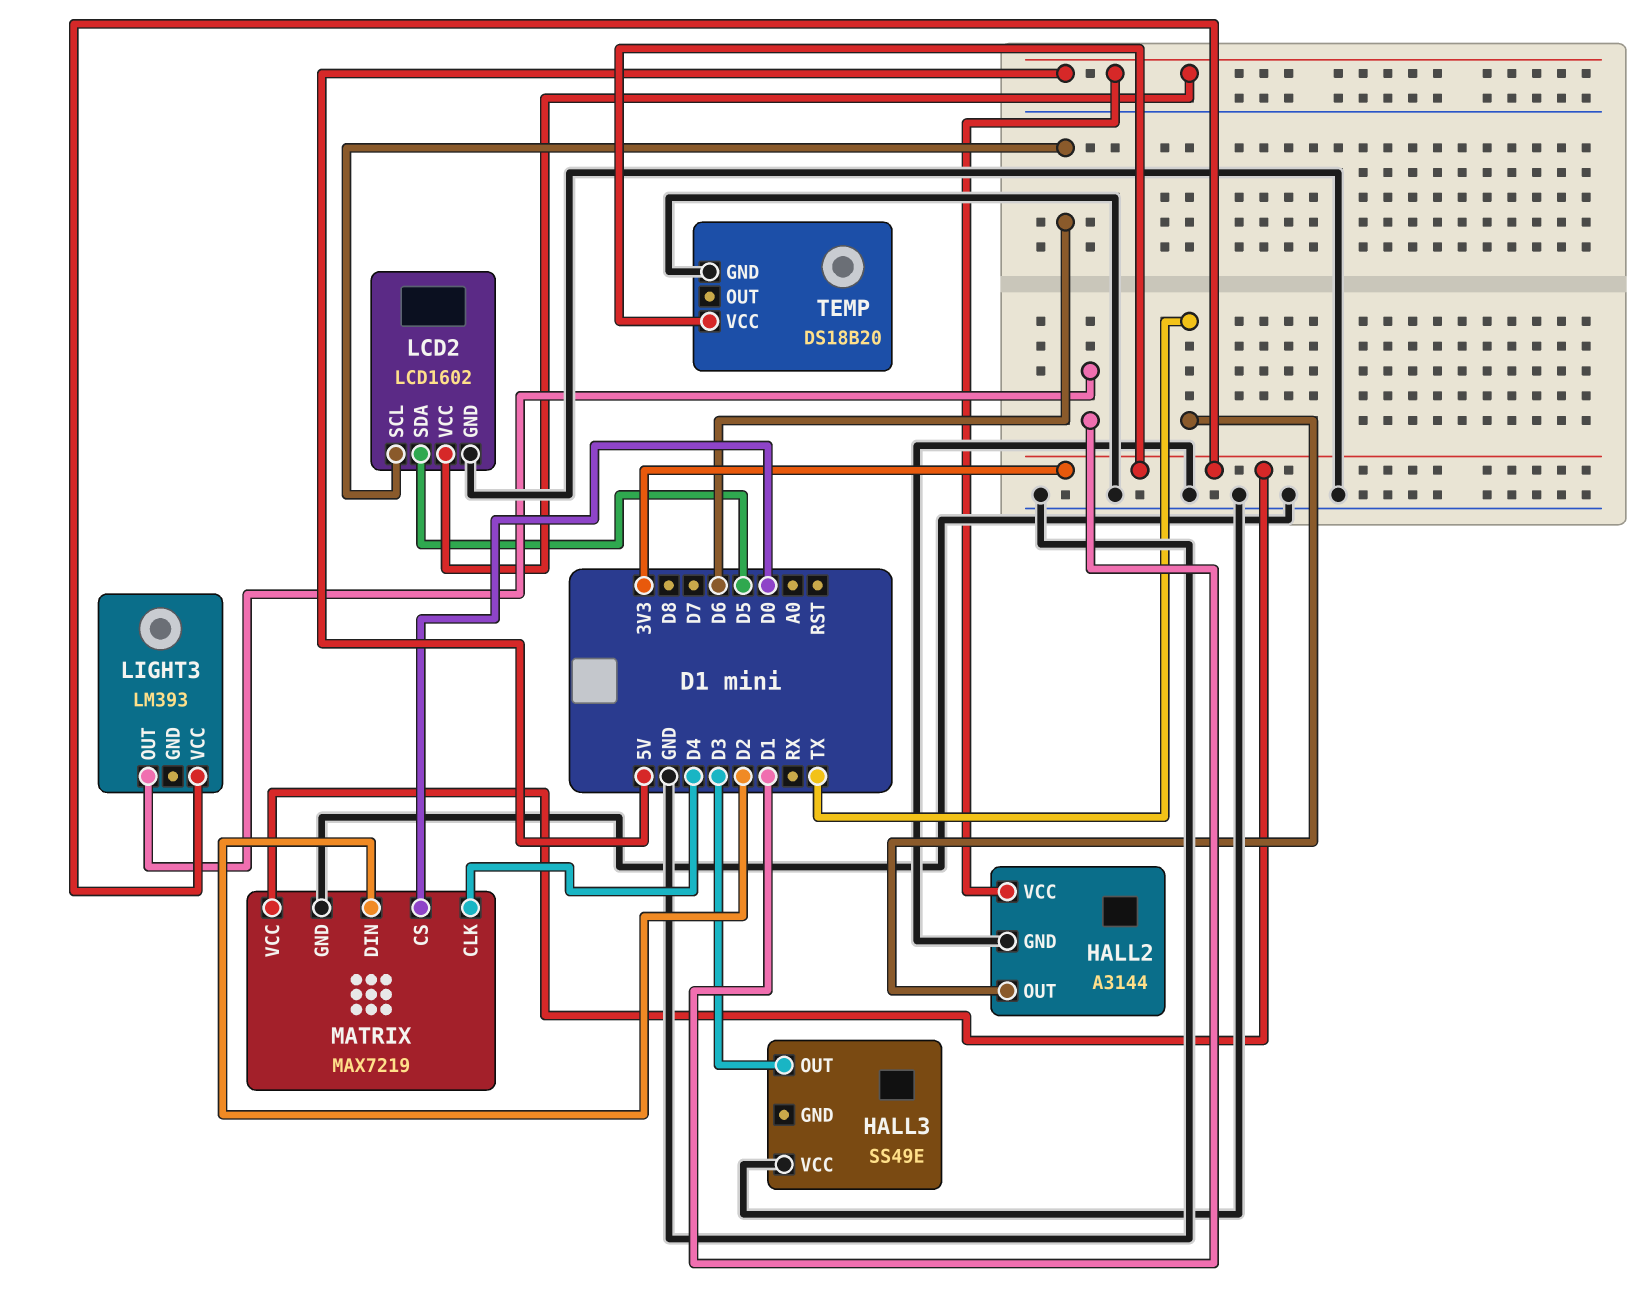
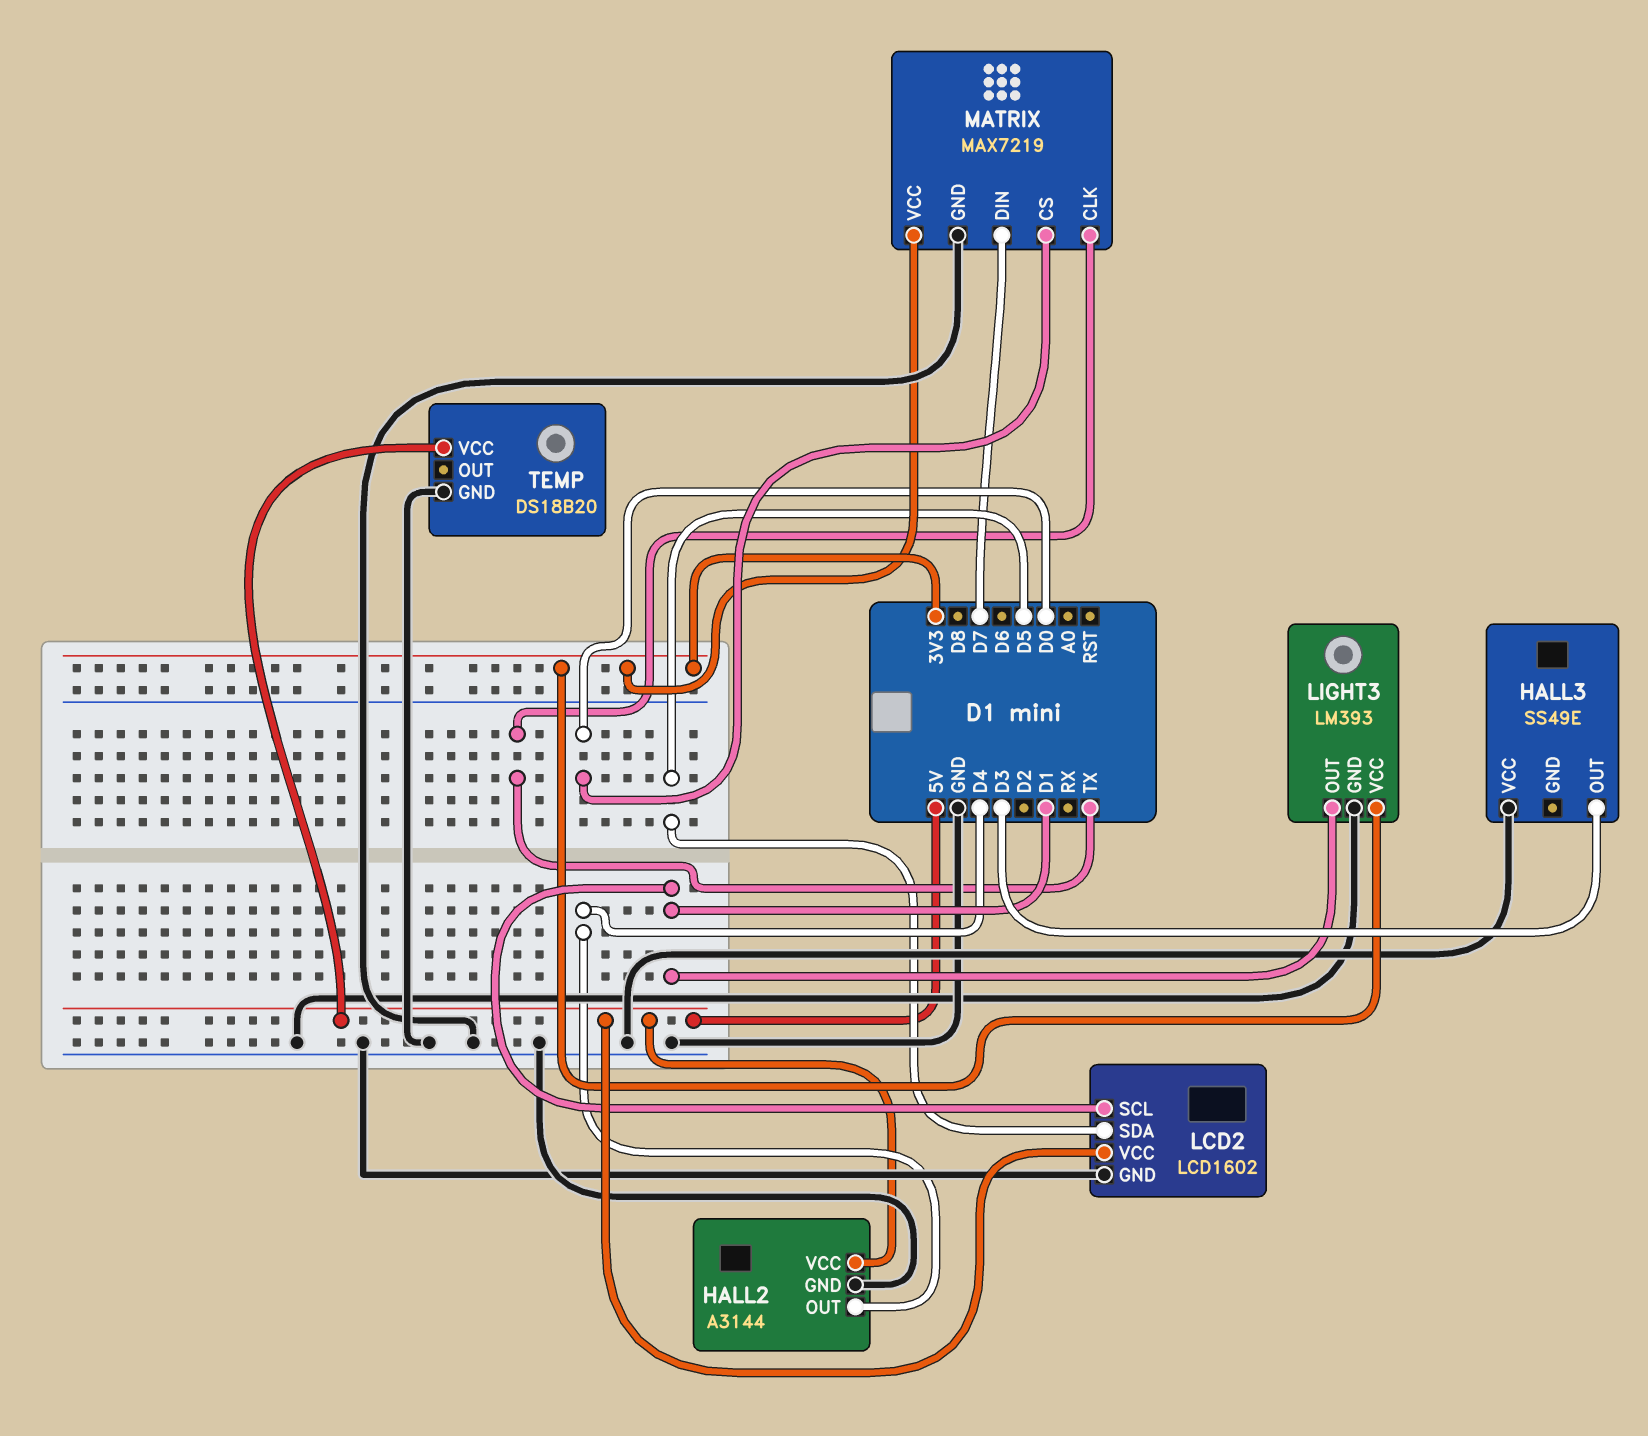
HALL2 pin OUT: TX -> D4
LCD2 pin SCL: D6 -> D1
LIGHT3 pin GND: none -> GND
MATRIX pin CLK: D4 -> TX
MATRIX pin DIN: D2 -> D7
TEMP pin VCC: 3V3 -> 5V

